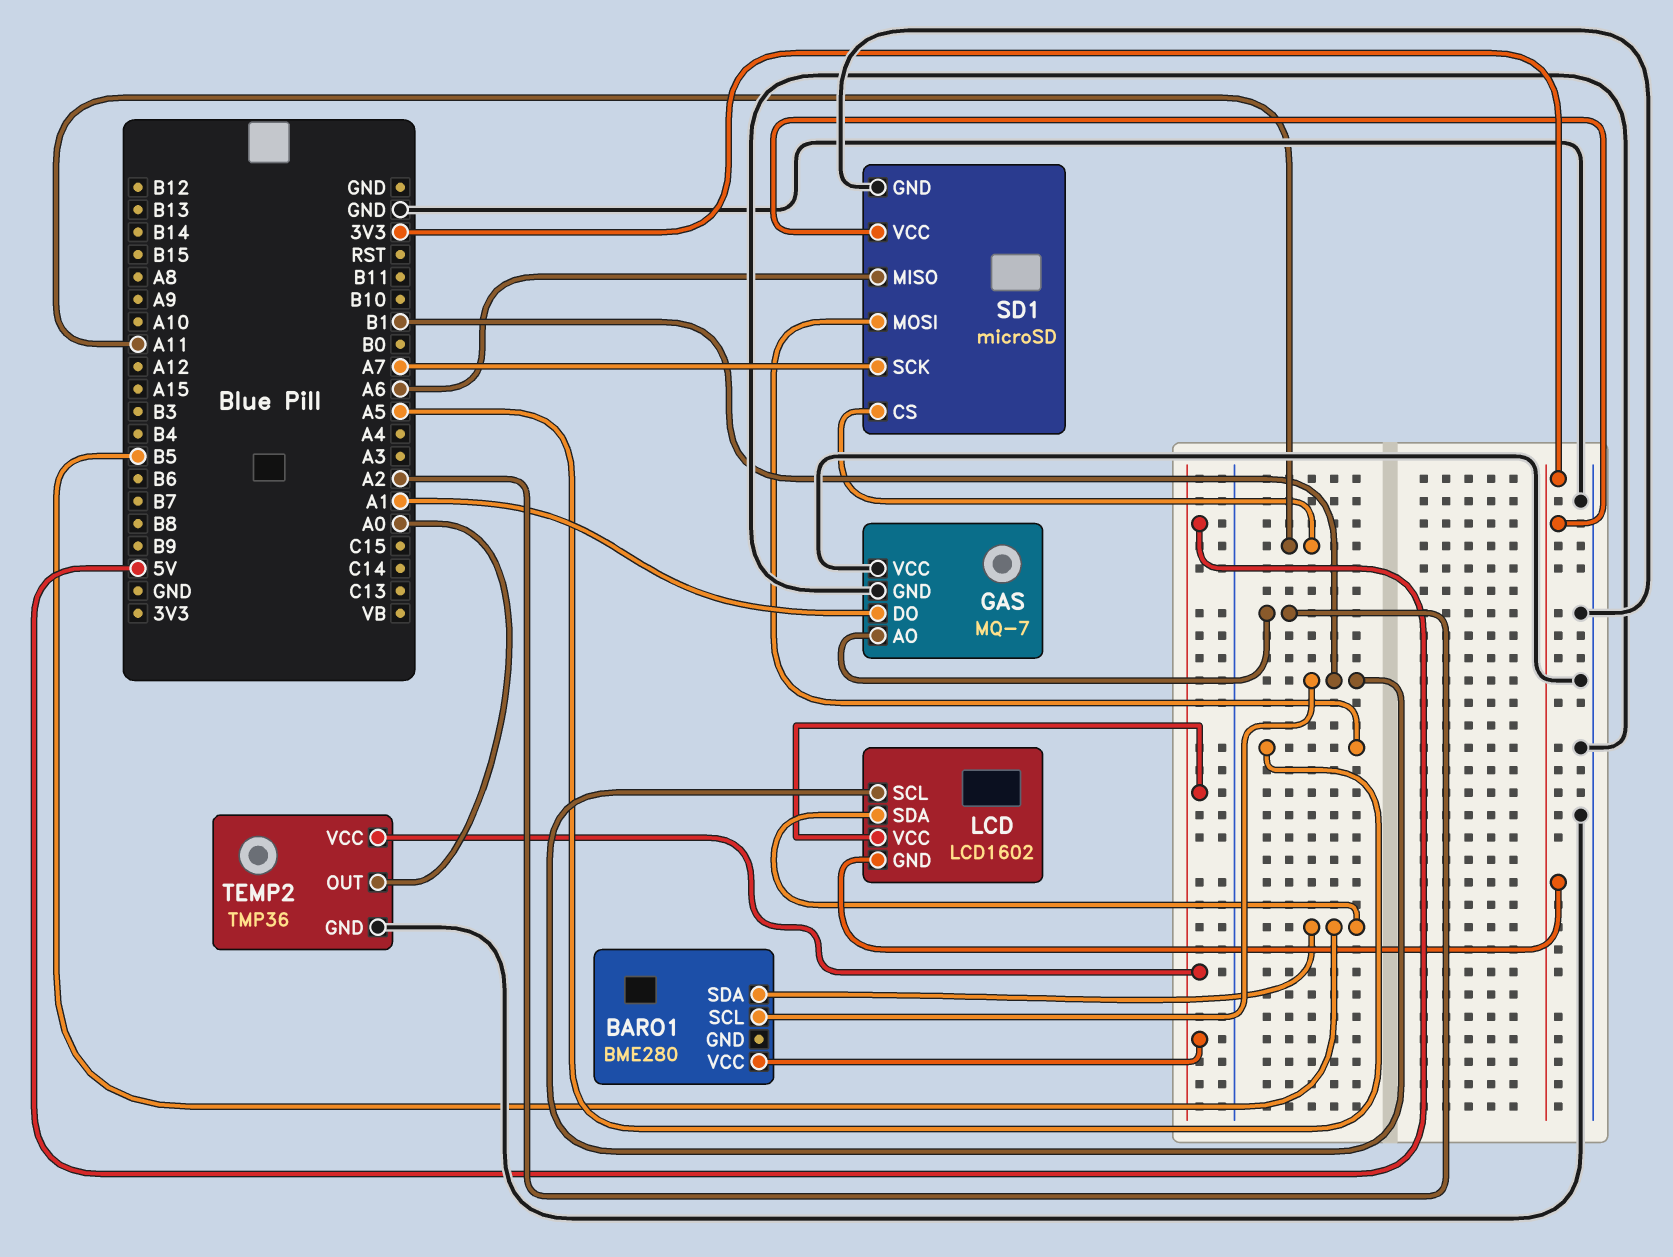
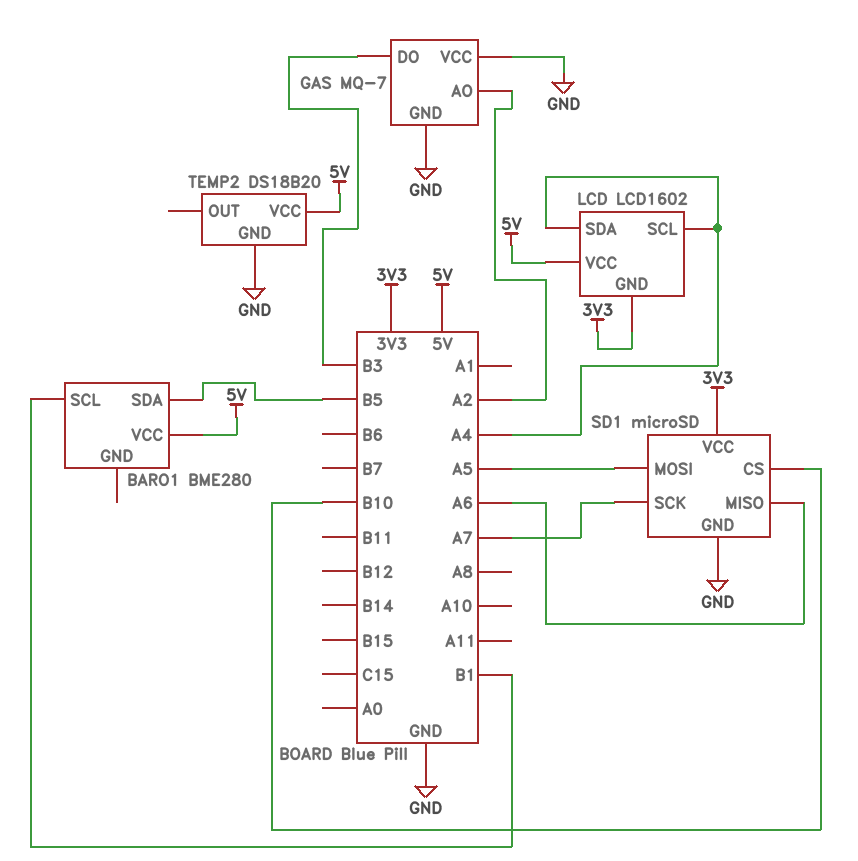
GAS pin DO: A1 -> B3
LCD pin SCL: B1 -> A4
LCD pin SDA: B5 -> A4
SD1 pin CS: A11 -> B10
TEMP2: TMP36 -> DS18B20
TEMP2 pin OUT: A0 -> none

